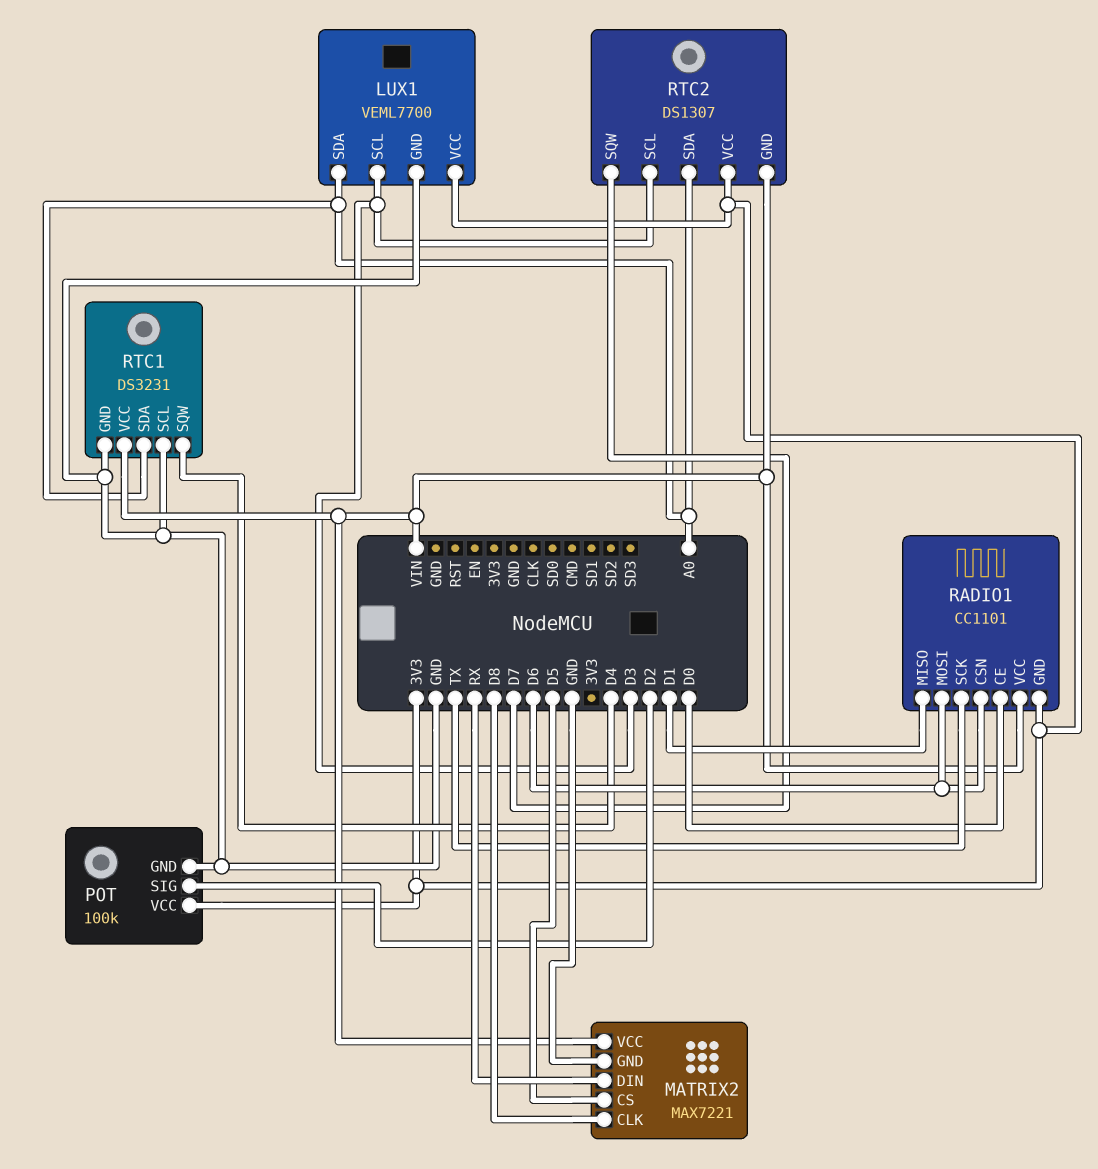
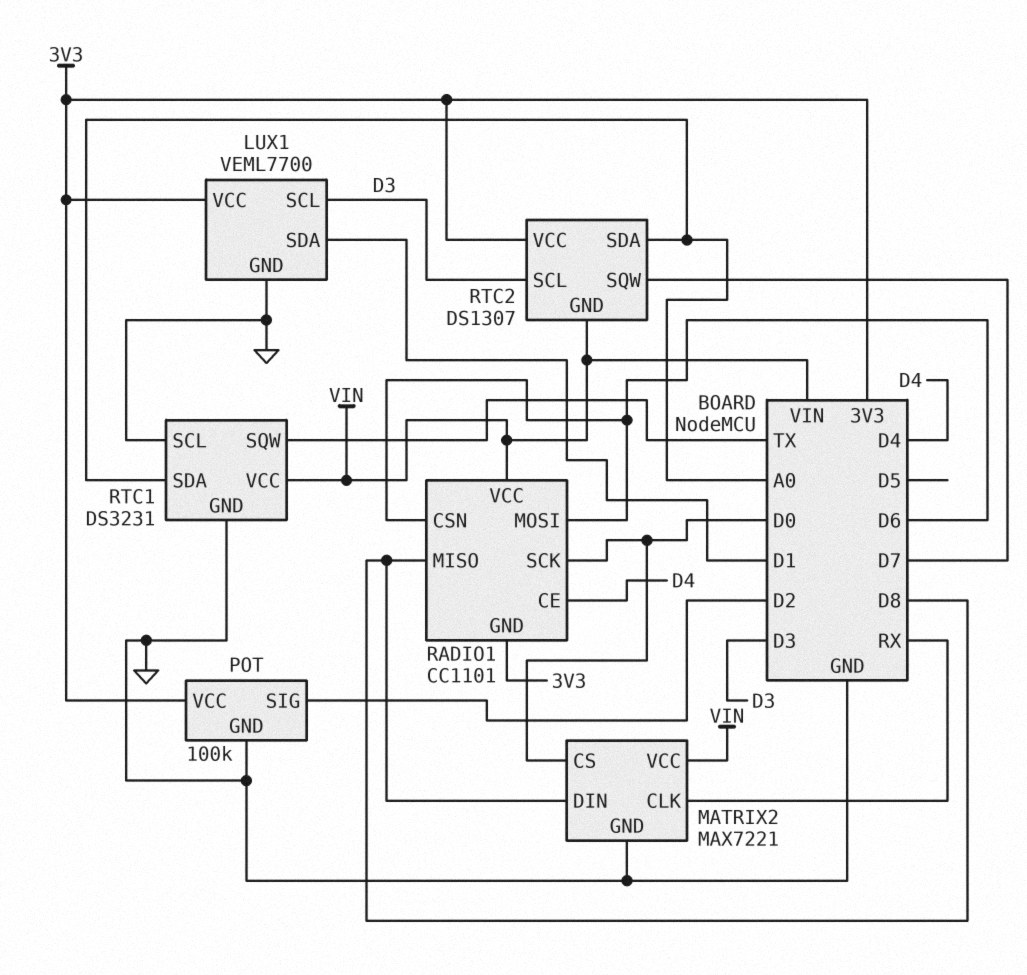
LUX1 pin SDA: A0 -> D1
MATRIX2 pin CLK: D8 -> RX
MATRIX2 pin CS: D5 -> D0
MATRIX2 pin DIN: RX -> D8
RADIO1 pin CE: D0 -> D4
RADIO1 pin MISO: D1 -> D8
RADIO1 pin SCK: TX -> D0
RTC1 pin SQW: D4 -> TX

